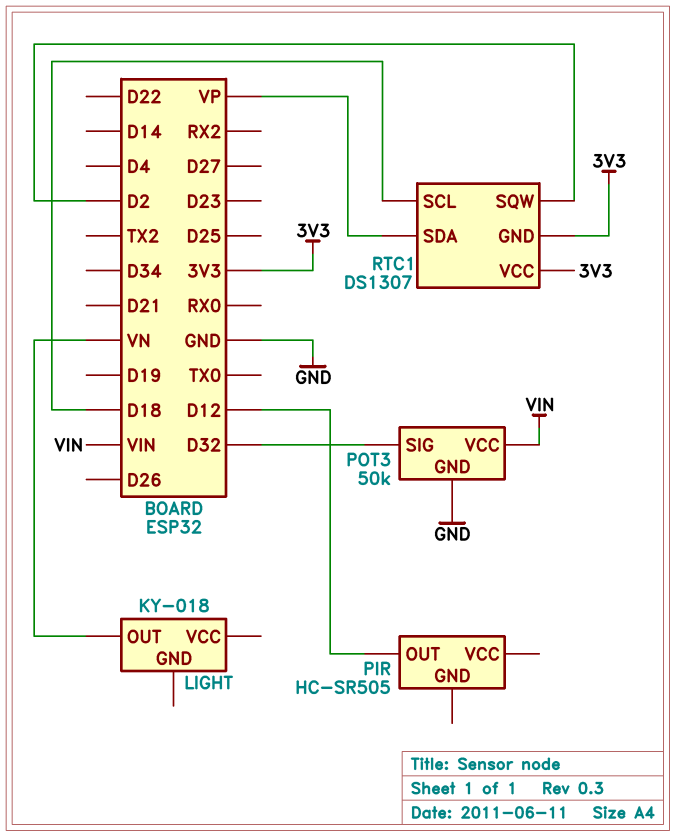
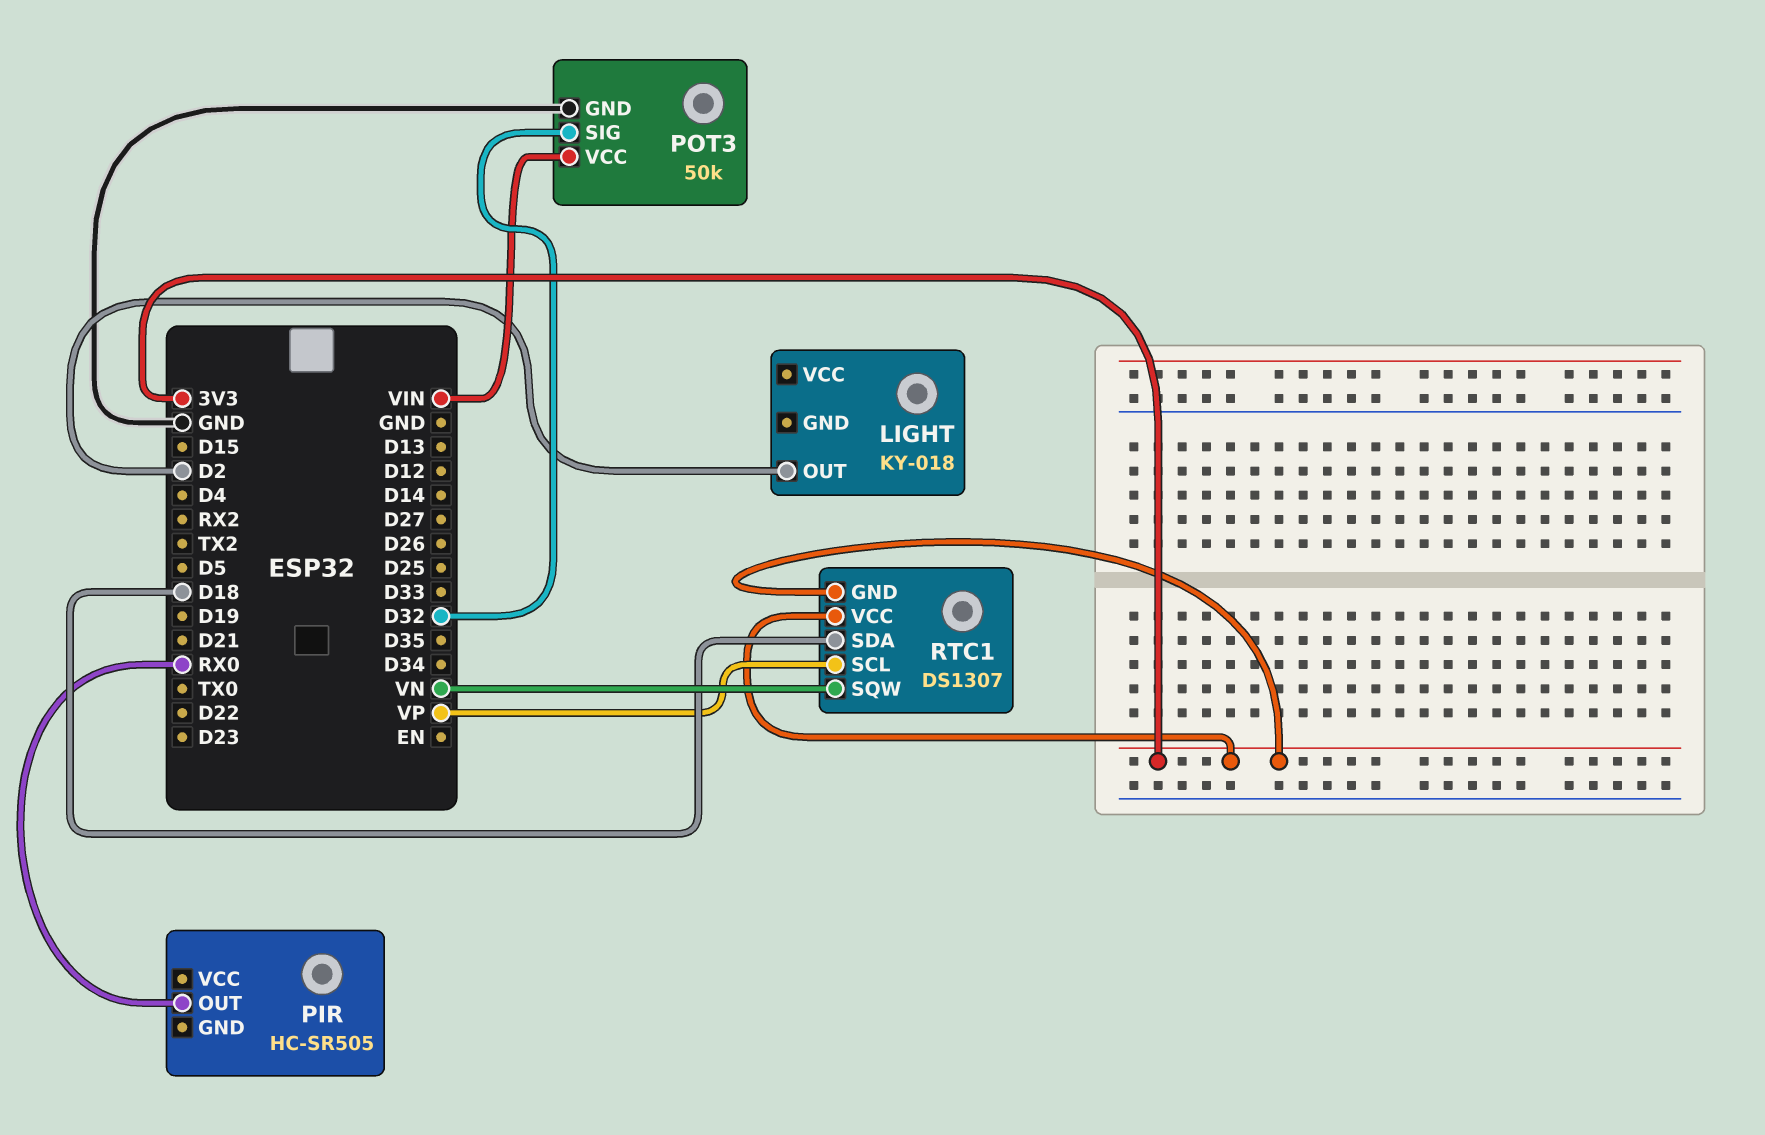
LIGHT pin OUT: VN -> D2
PIR pin OUT: D12 -> RX0
RTC1 pin SCL: D18 -> VP
RTC1 pin SDA: VP -> D18
RTC1 pin SQW: D2 -> VN

